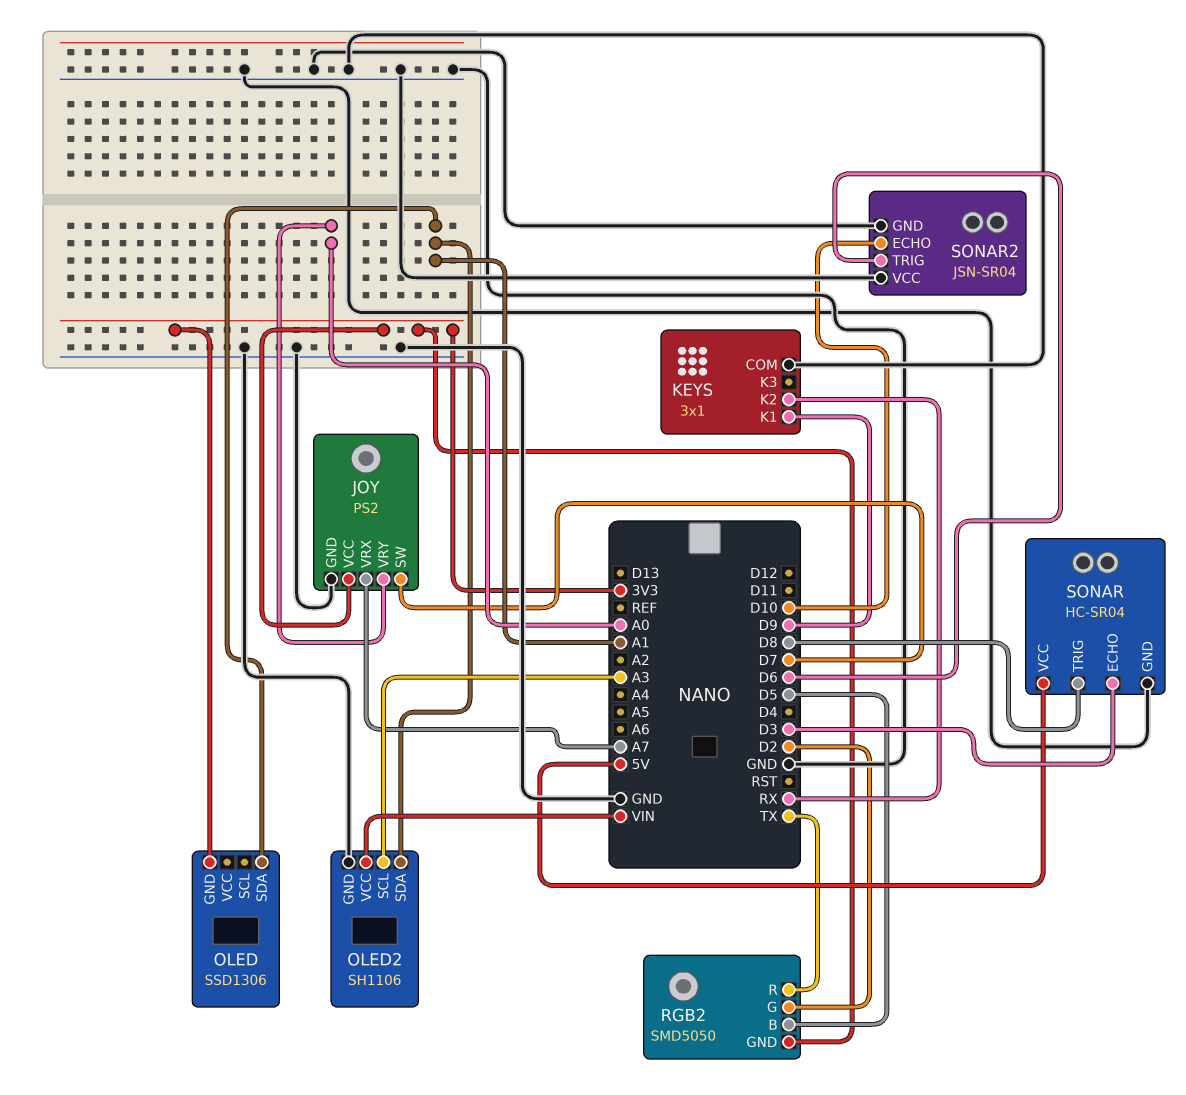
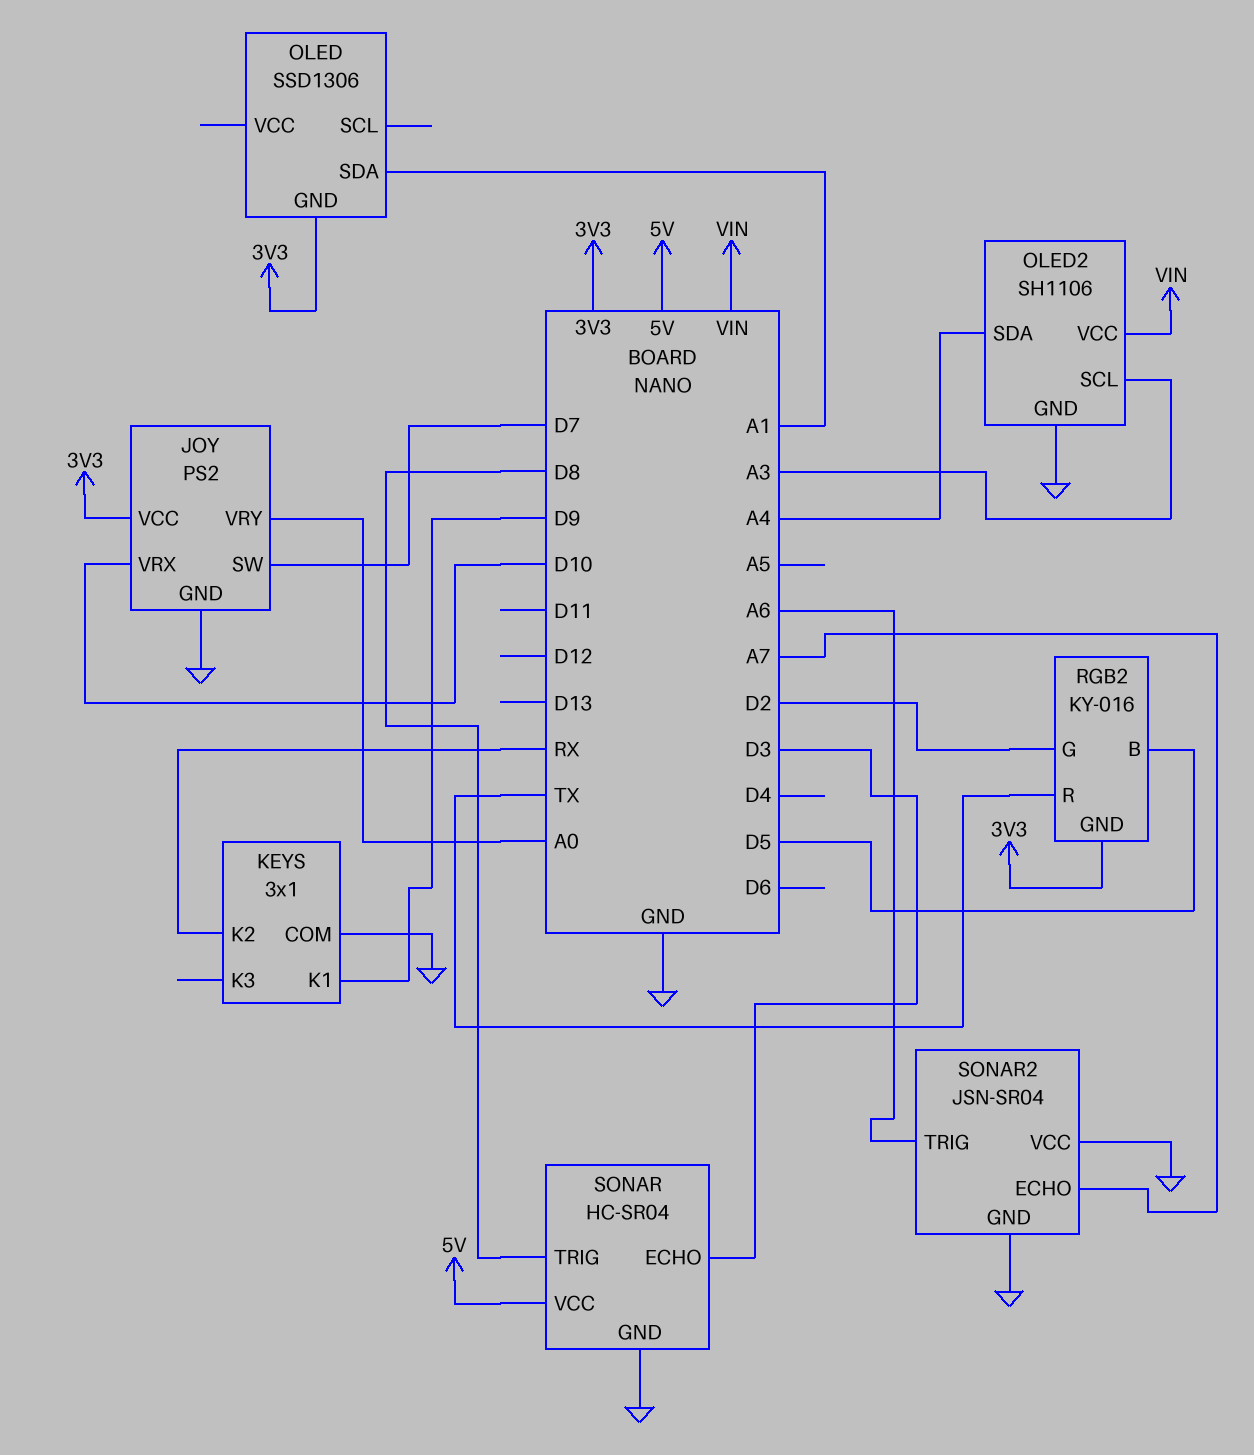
JOY pin VRX: A7 -> D10
OLED2 pin SDA: A1 -> A4
RGB2: SMD5050 -> KY-016
SONAR2 pin ECHO: D10 -> A7
SONAR2 pin TRIG: D6 -> A6

